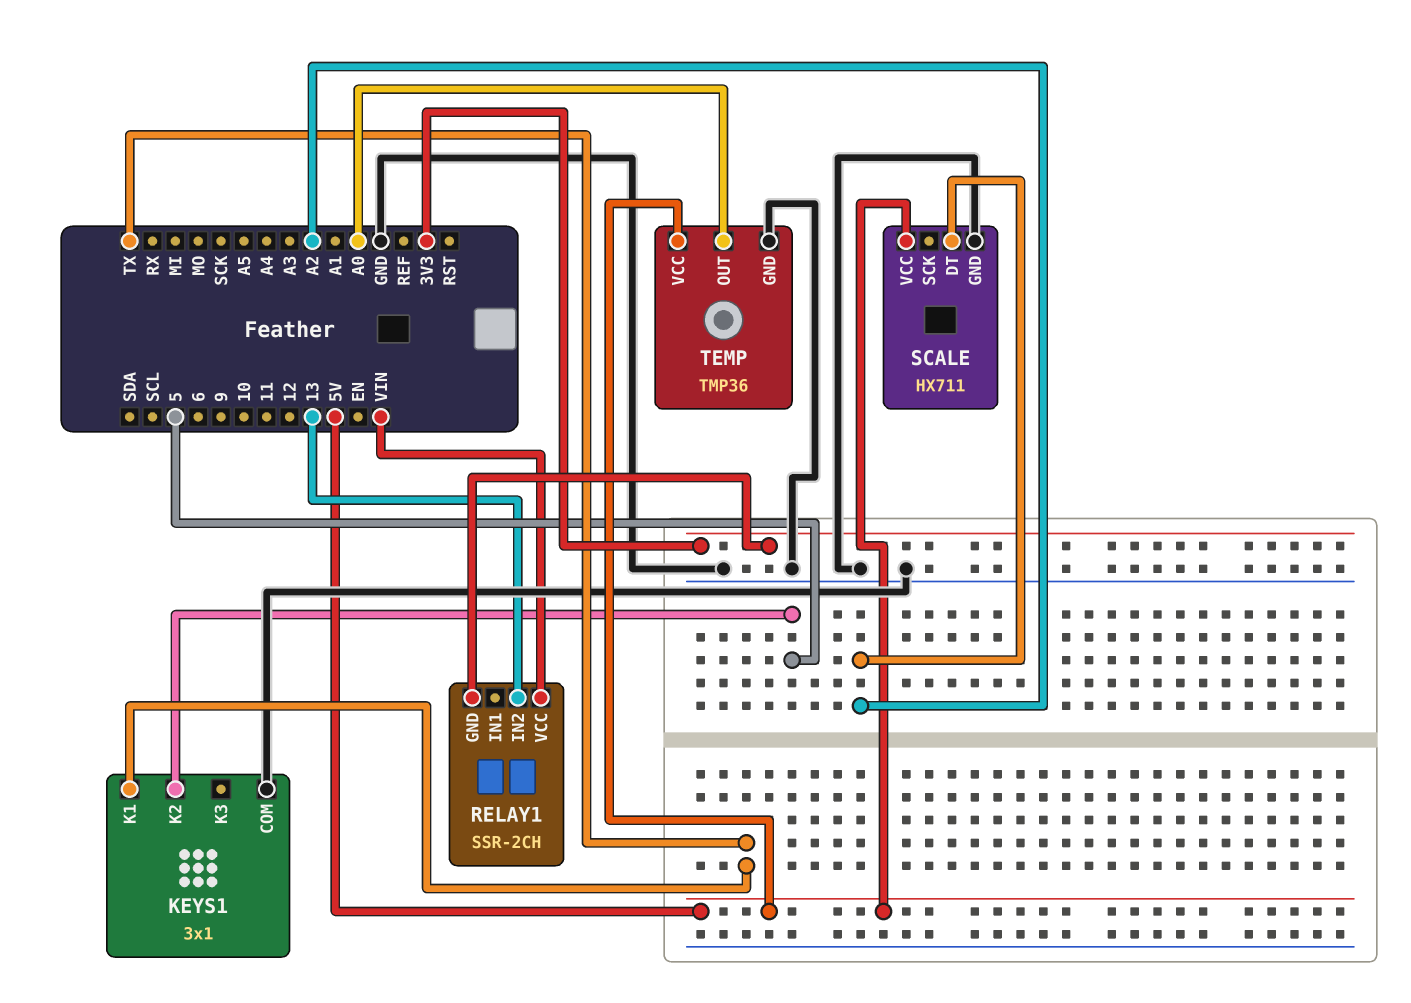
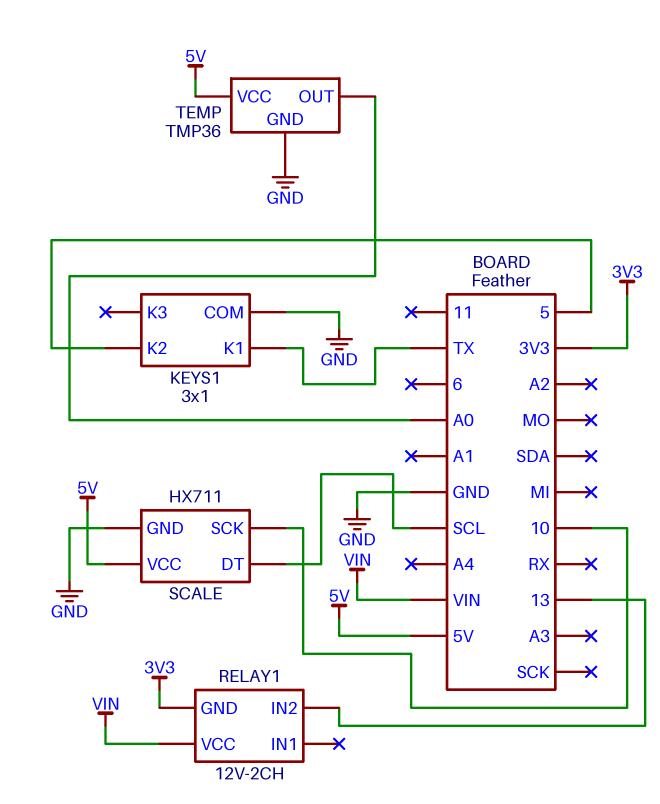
RELAY1: SSR-2CH -> 12V-2CH
SCALE pin DT: A2 -> SCL
SCALE pin SCK: none -> 10

